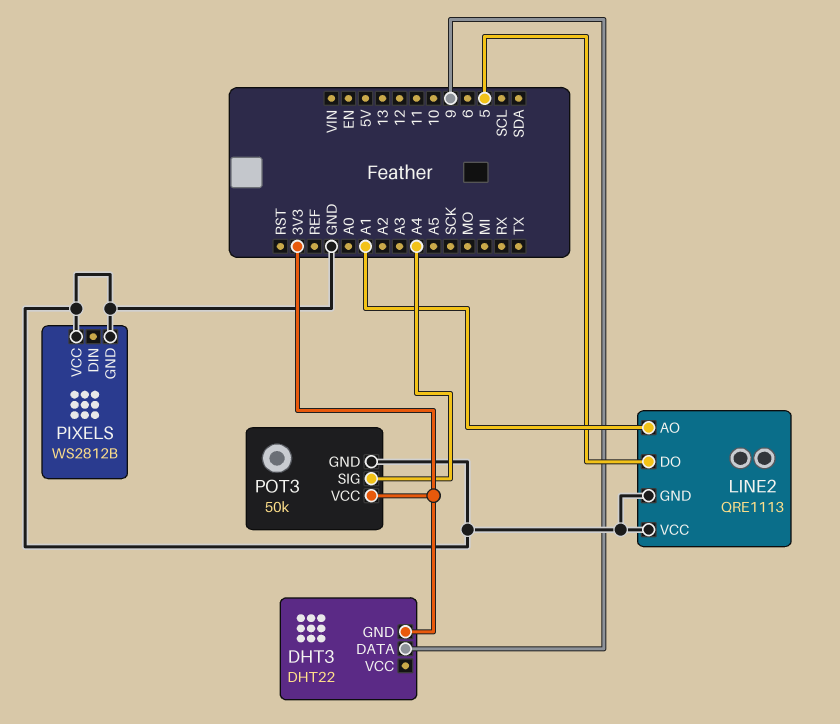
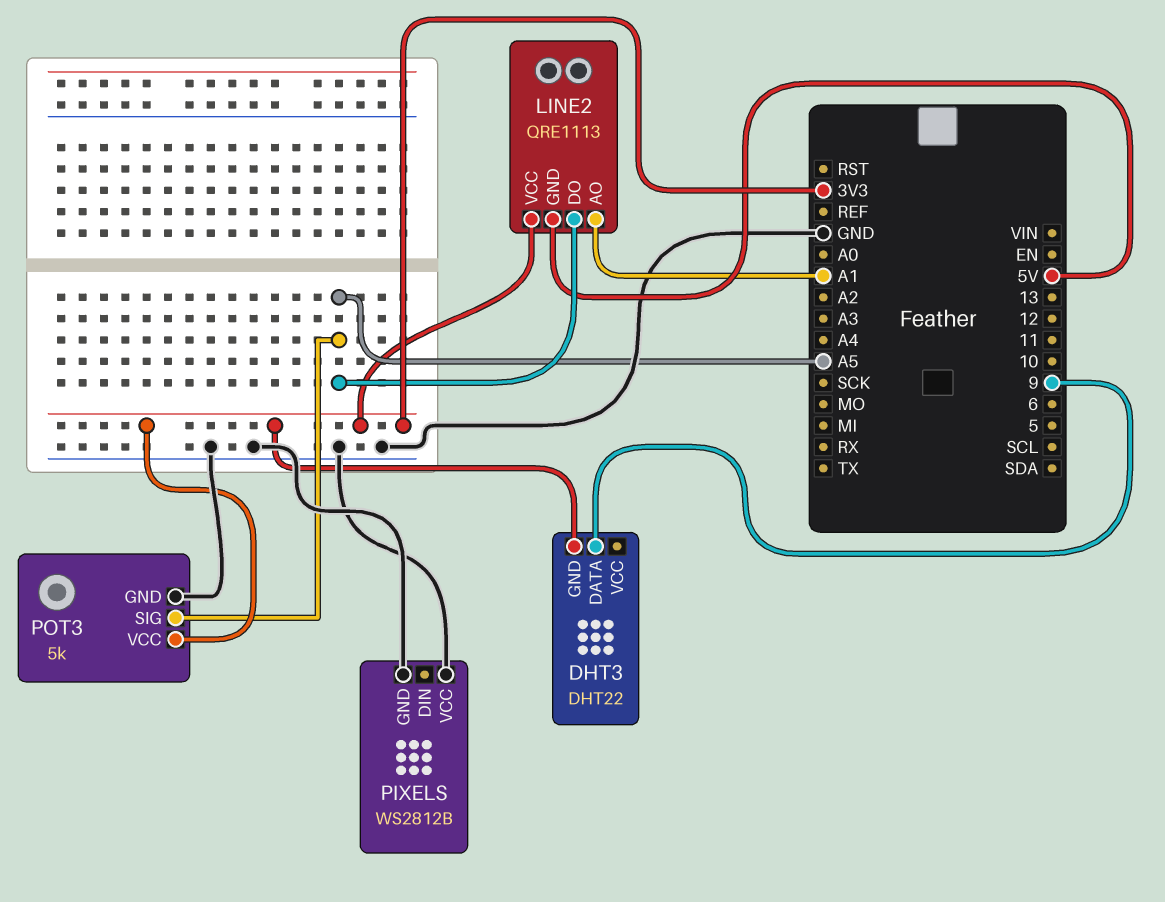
LINE2 pin DO: 5 -> A5
LINE2 pin GND: GND -> 5V
LINE2 pin VCC: GND -> 3V3
POT3: 50k -> 5k
POT3 pin SIG: A4 -> A5

